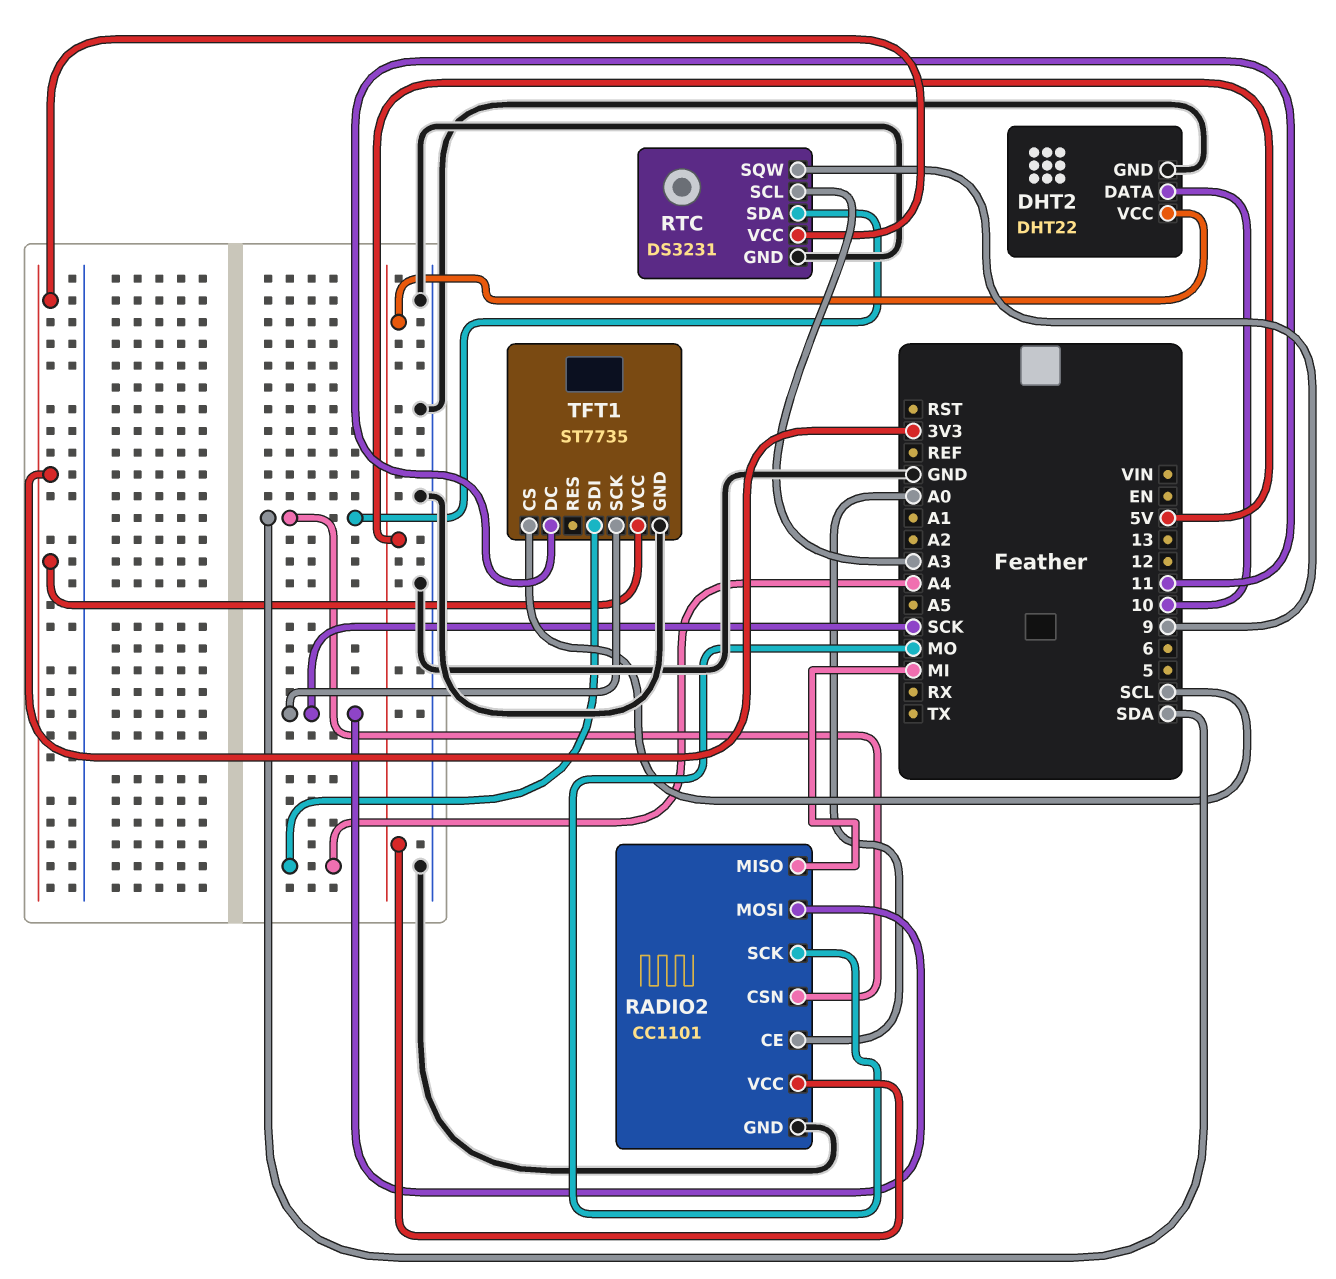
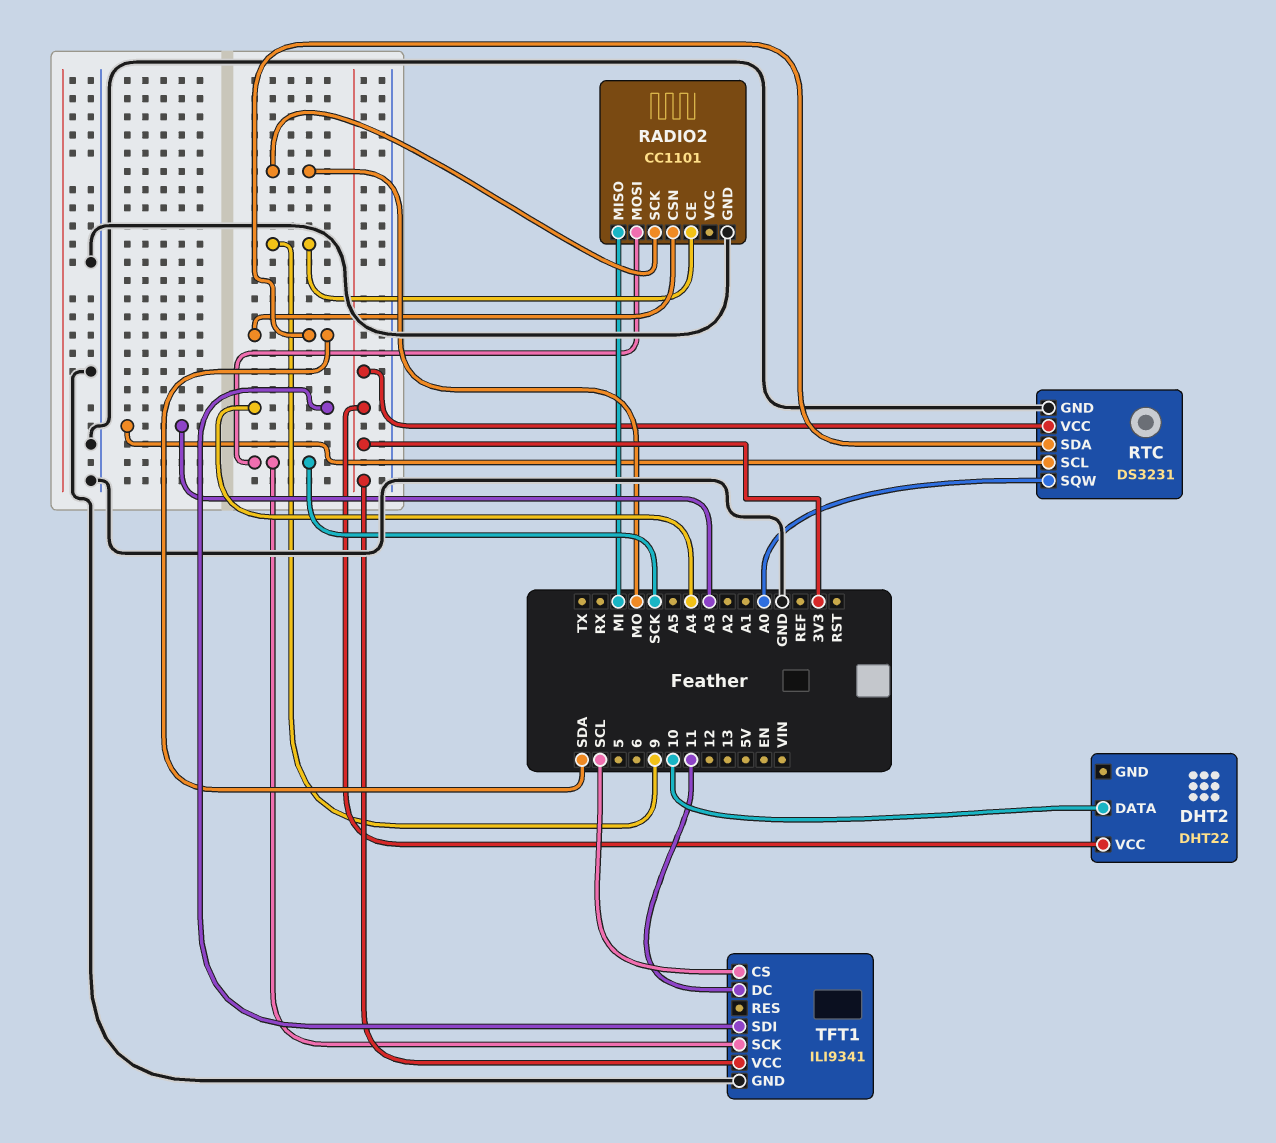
DHT2 pin GND: GND -> none
DHT2 pin VCC: 5V -> 3V3
RADIO2 pin CE: A0 -> 9
RADIO2 pin VCC: 5V -> none
RTC pin SQW: 9 -> A0
TFT1: ST7735 -> ILI9341

